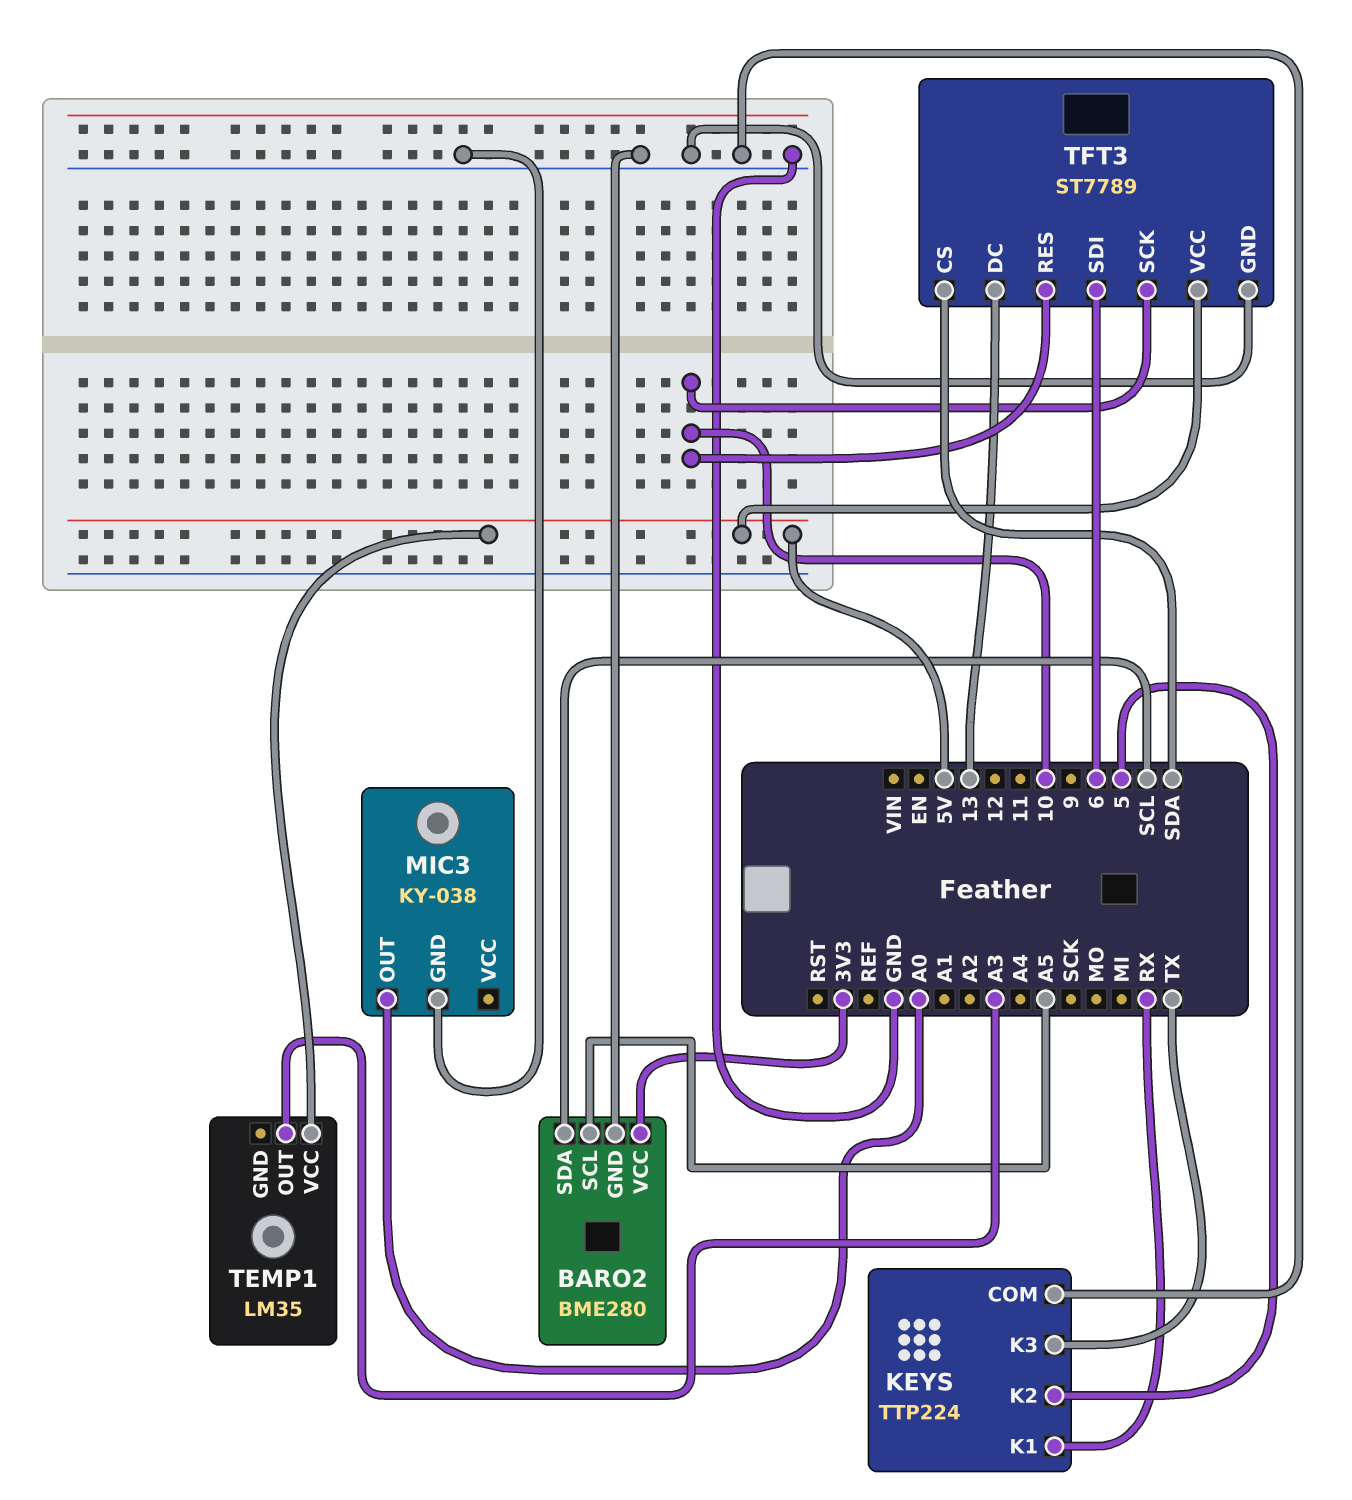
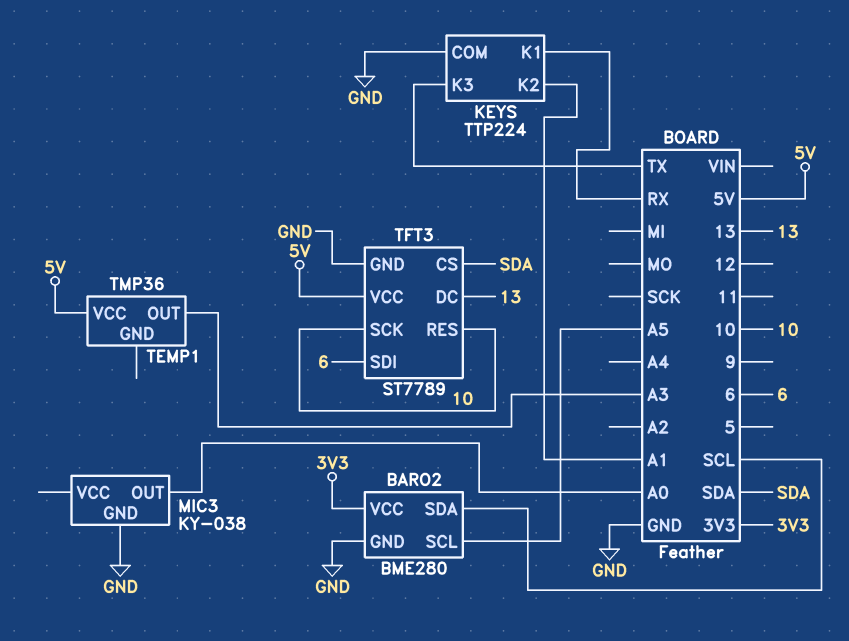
KEYS pin K2: 5 -> A1
TEMP1: LM35 -> TMP36

